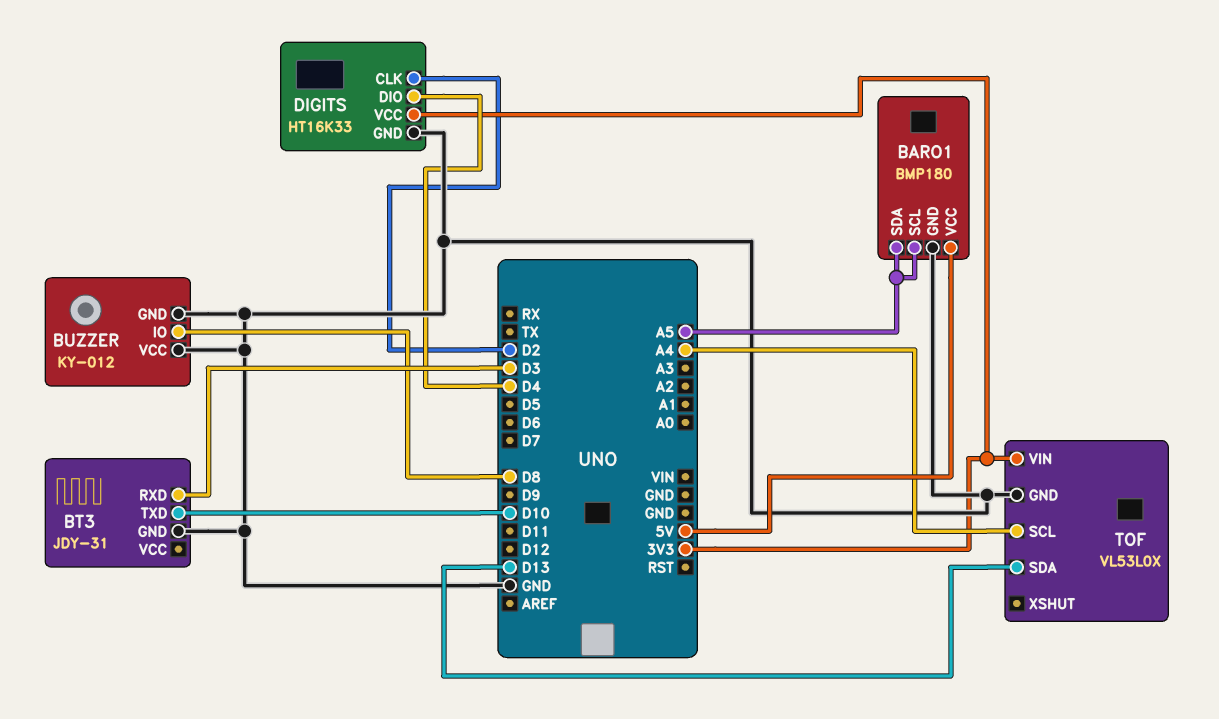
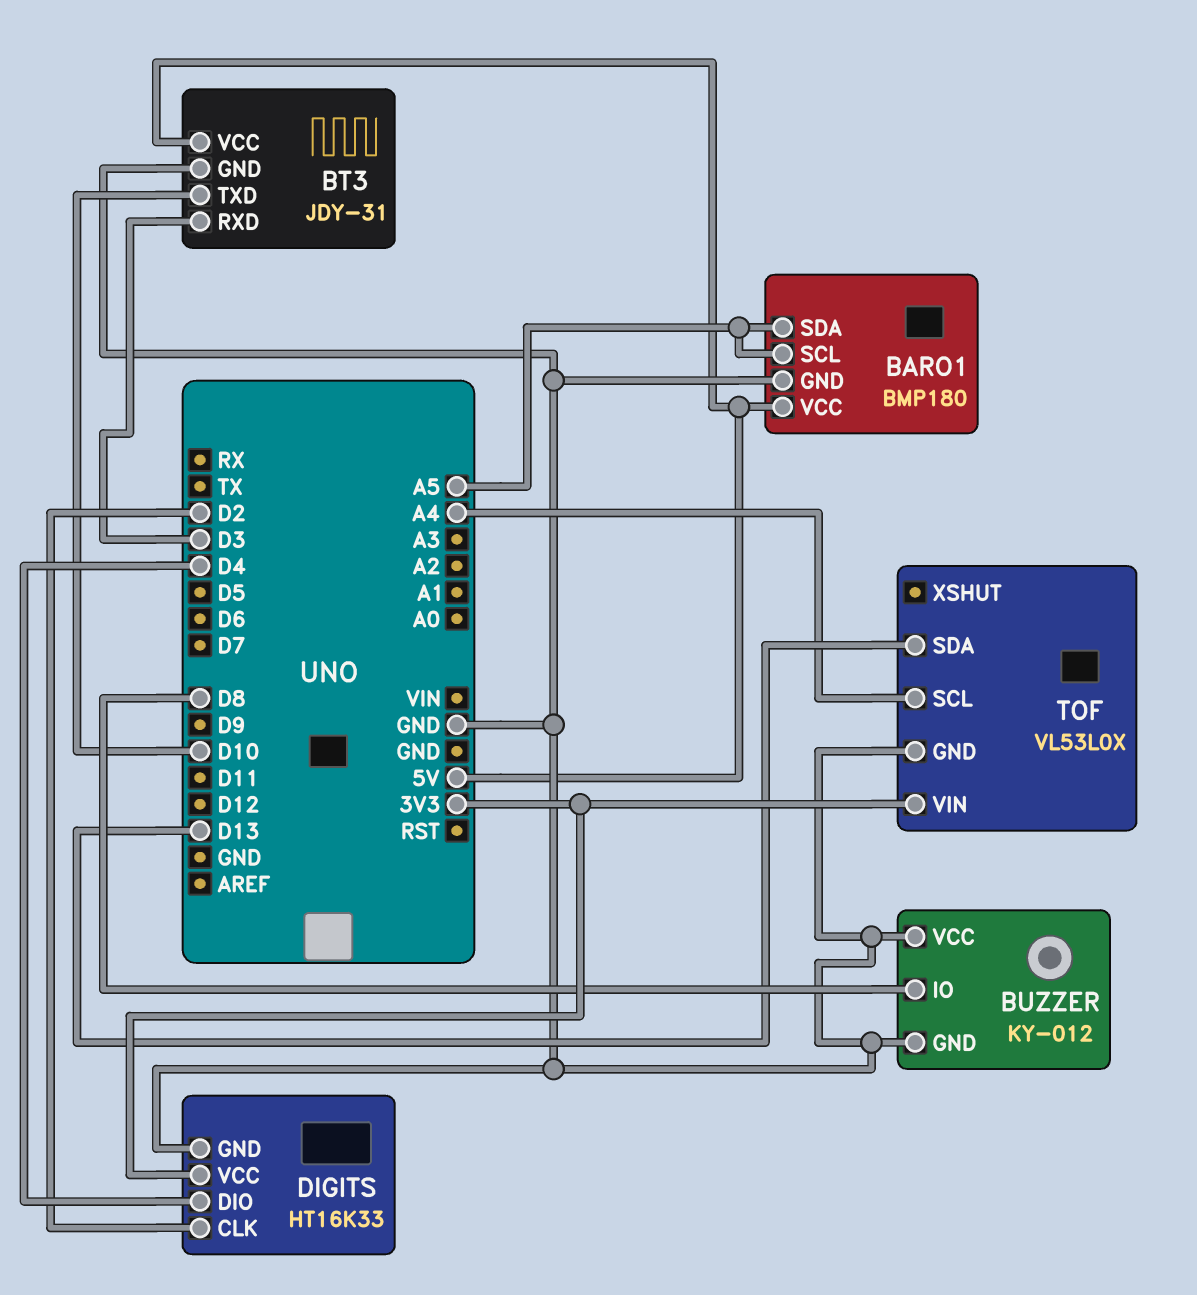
BT3 pin VCC: none -> 5V

